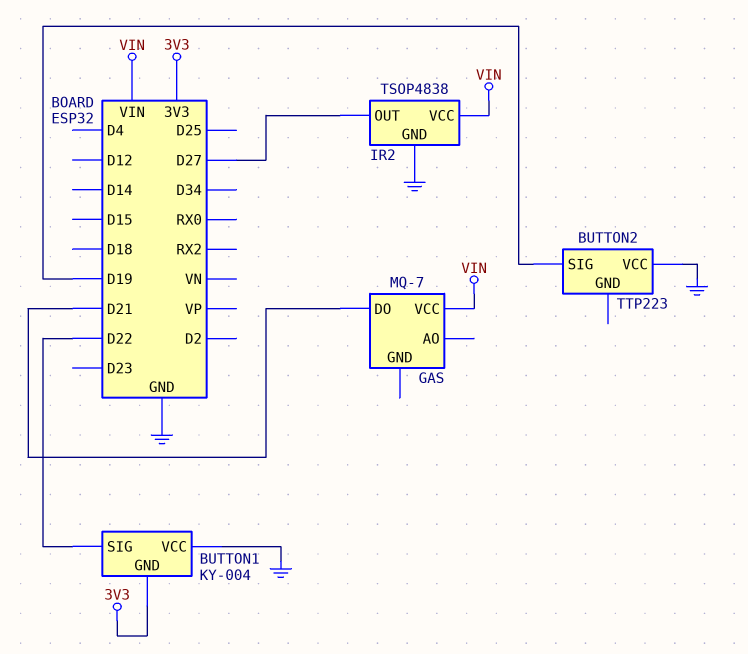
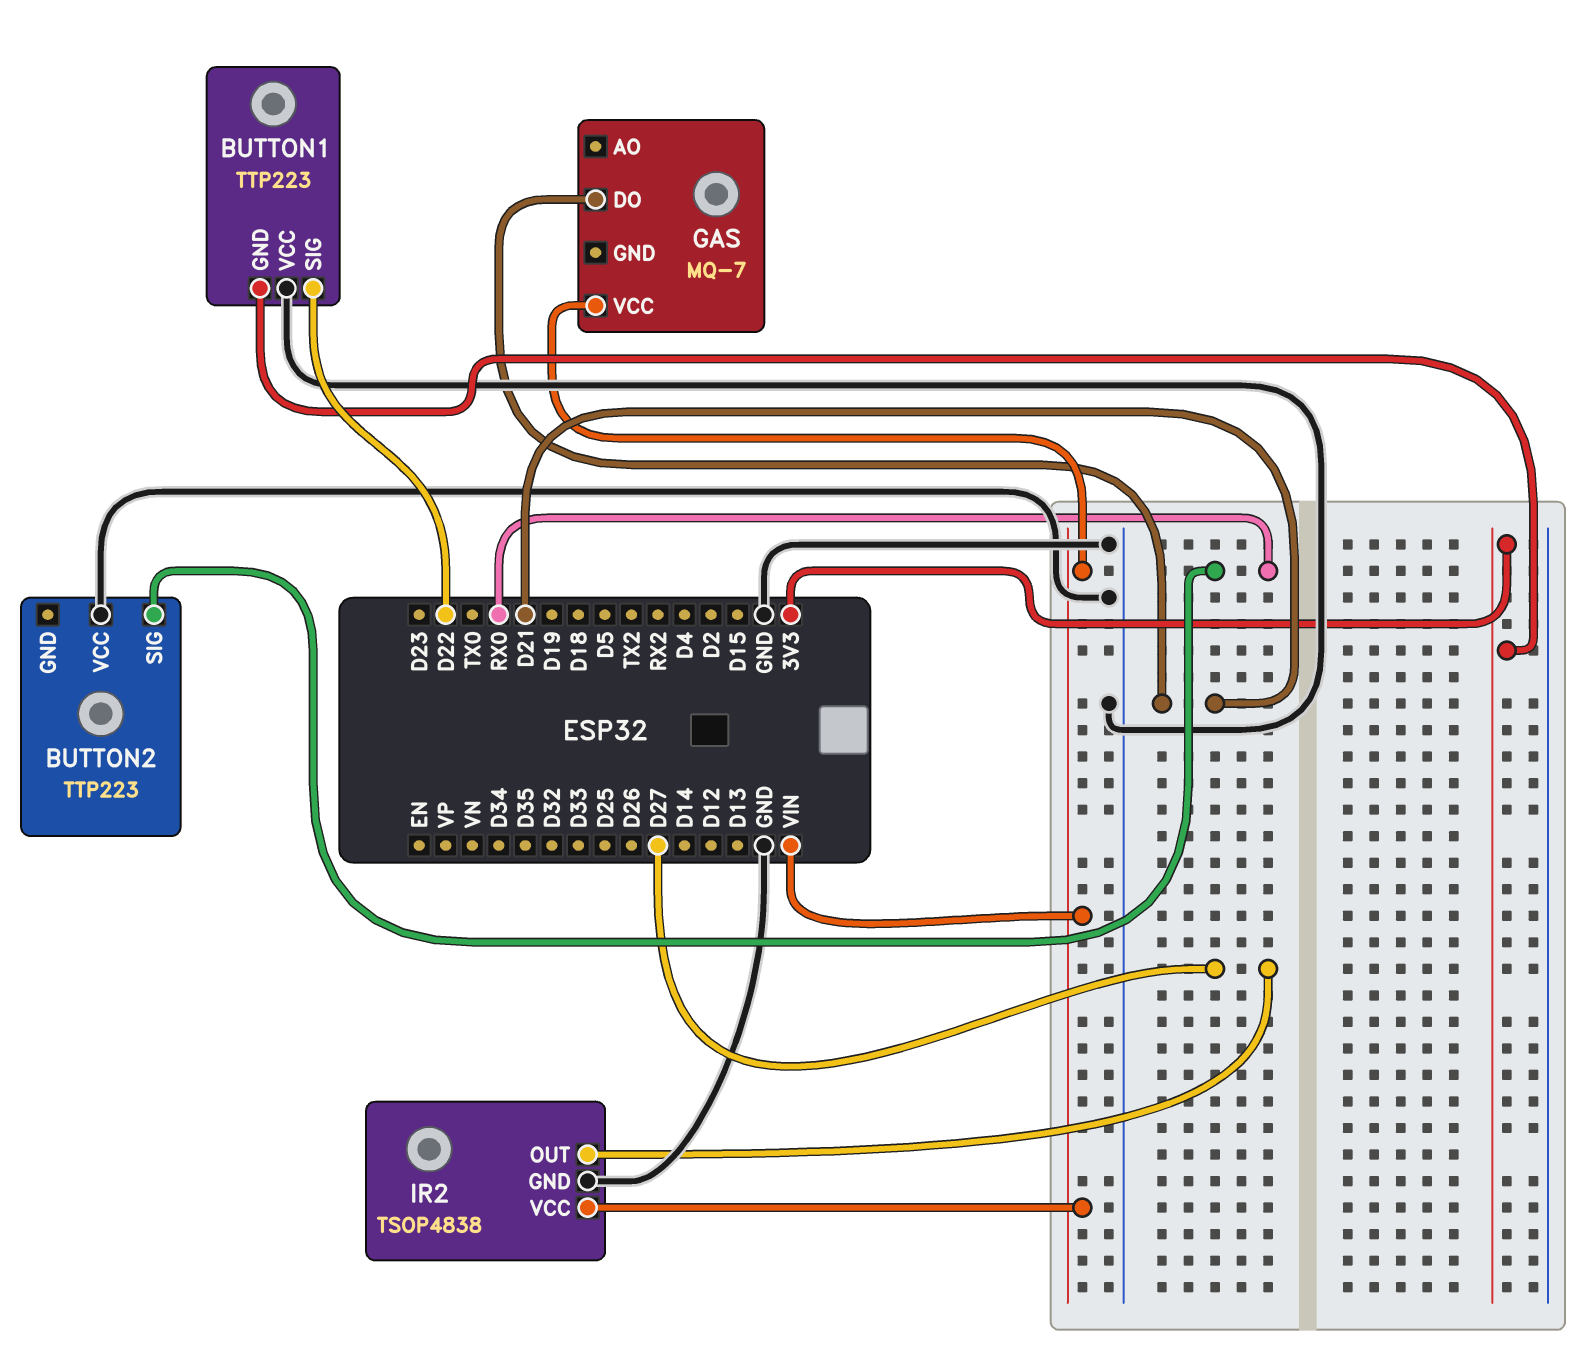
BUTTON1: KY-004 -> TTP223
BUTTON2 pin SIG: D19 -> RX0

